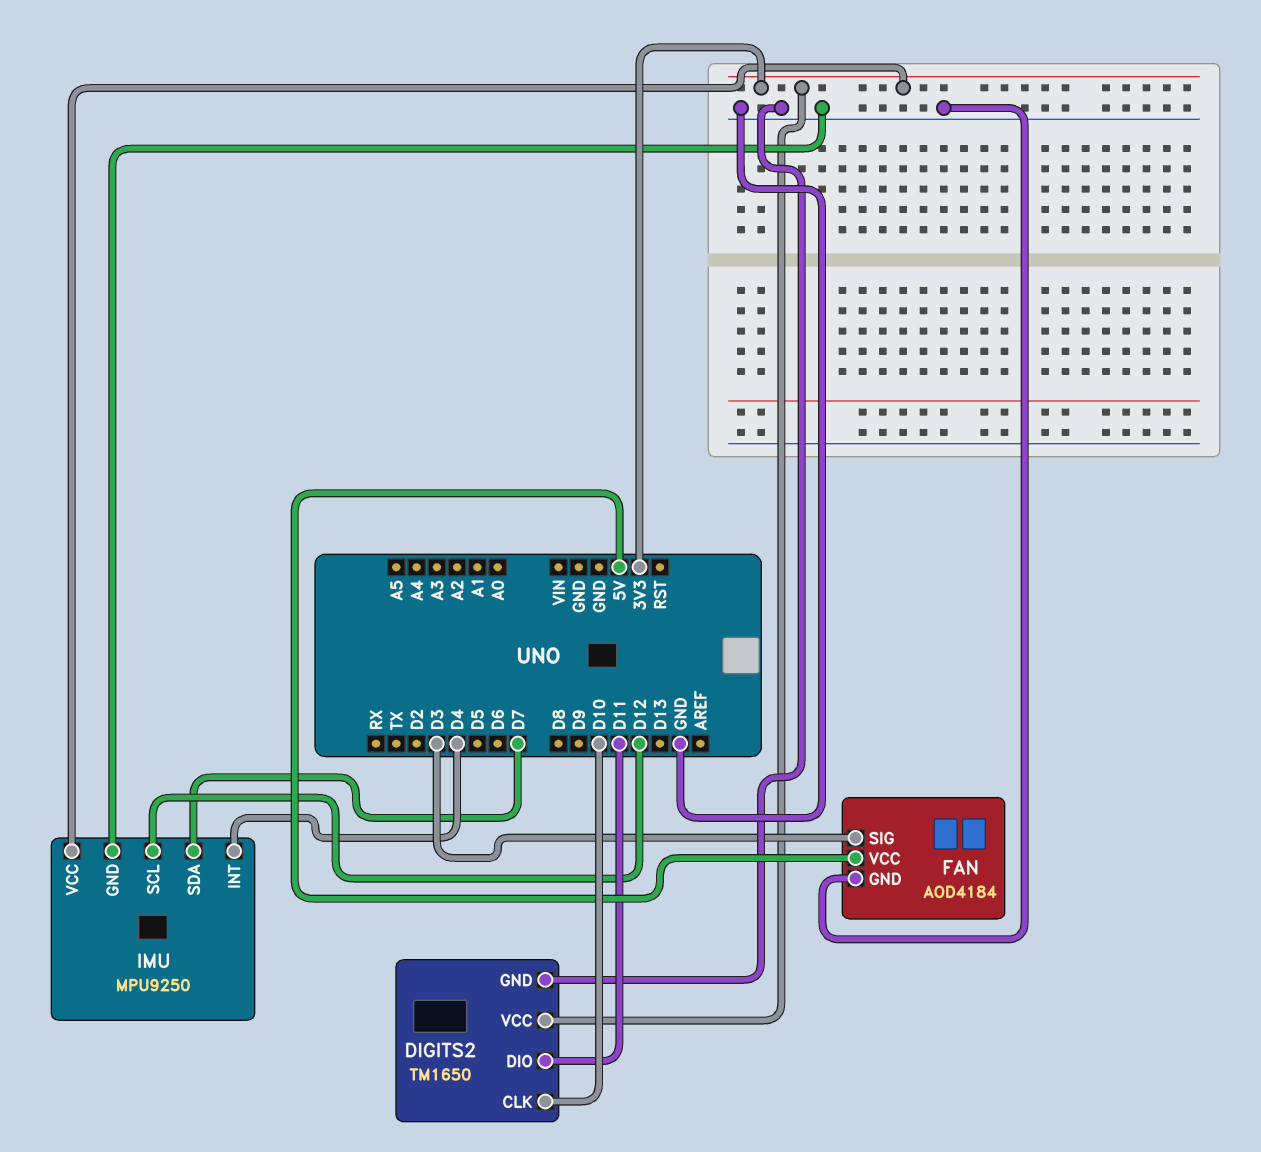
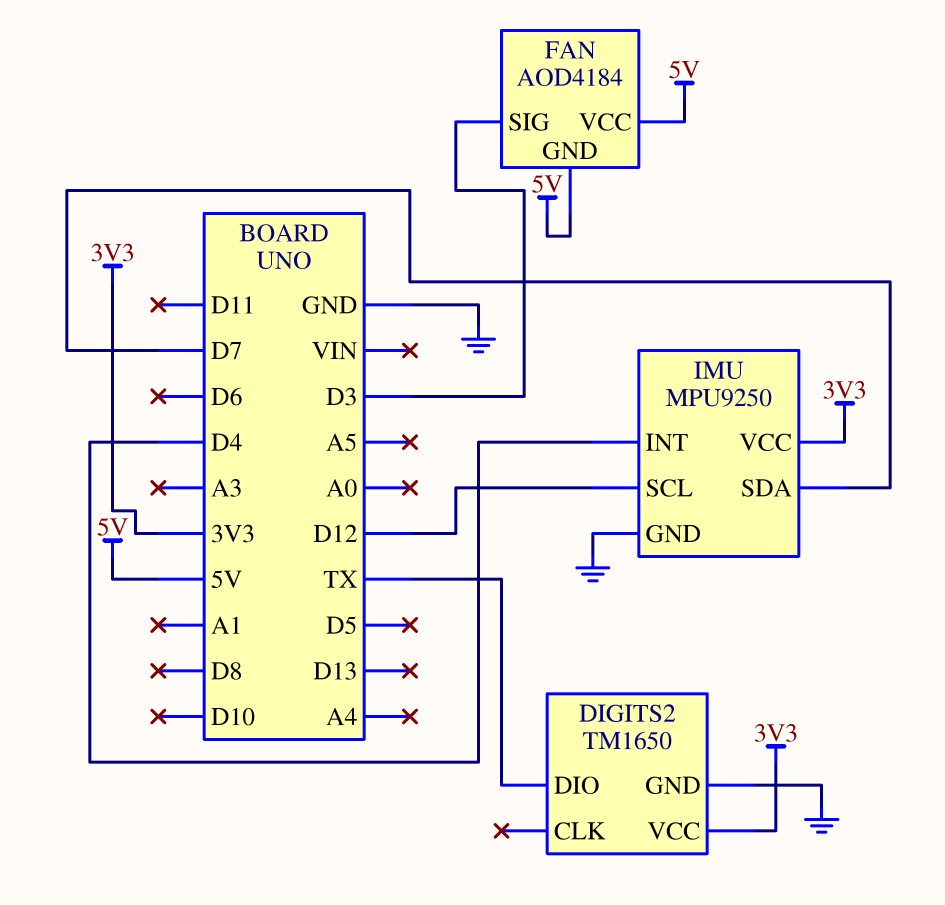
DIGITS2 pin CLK: D10 -> none
DIGITS2 pin DIO: D11 -> TX
FAN pin GND: GND -> 5V

